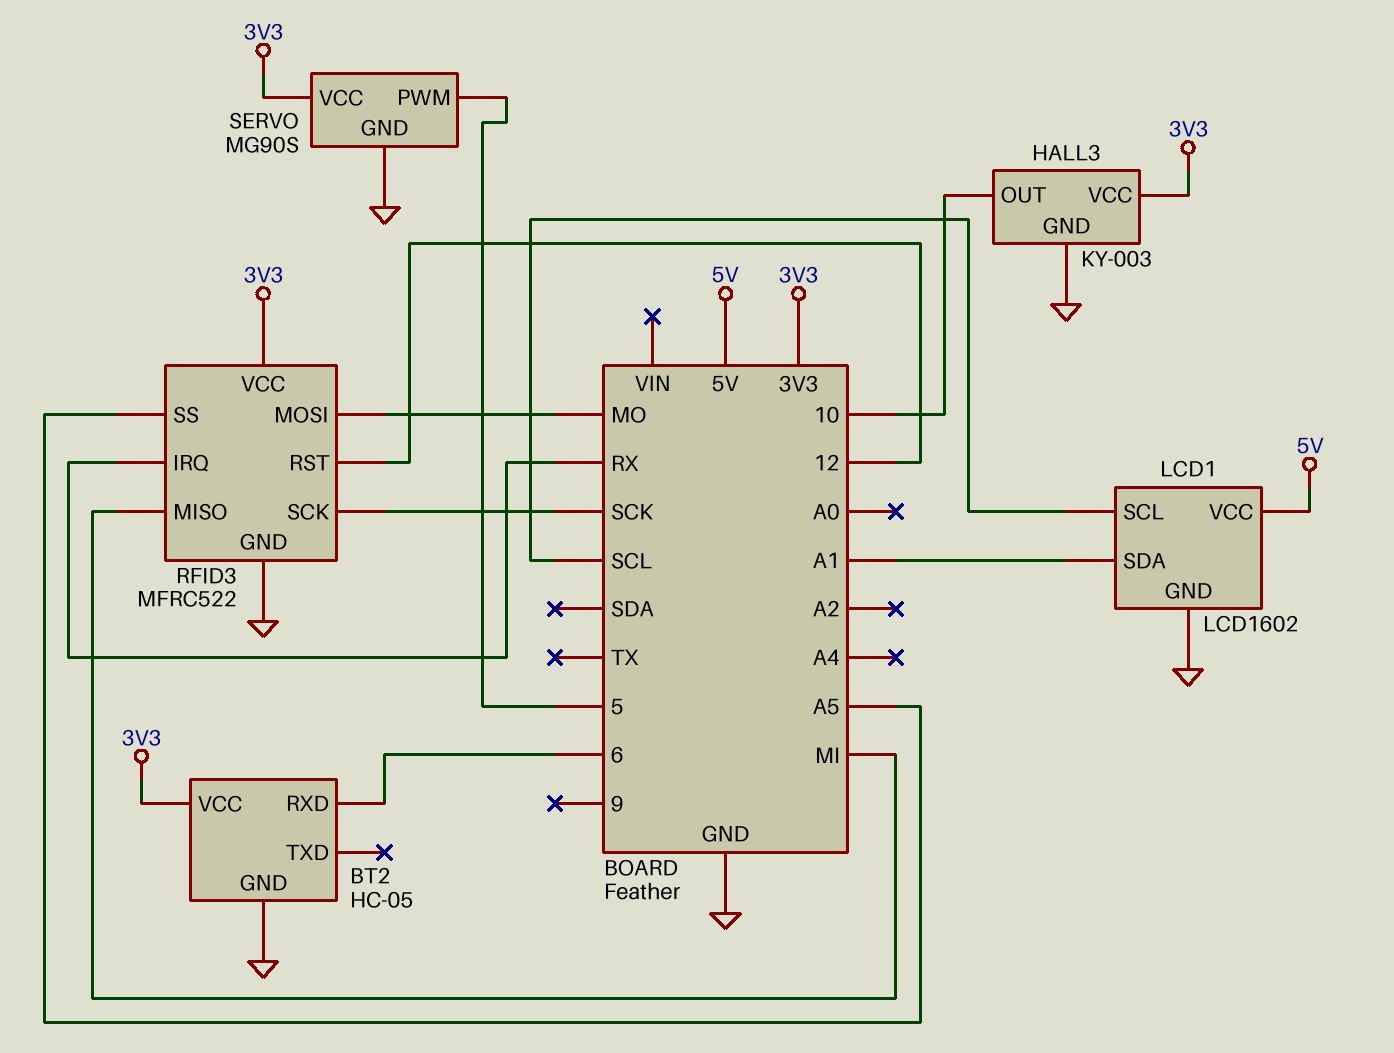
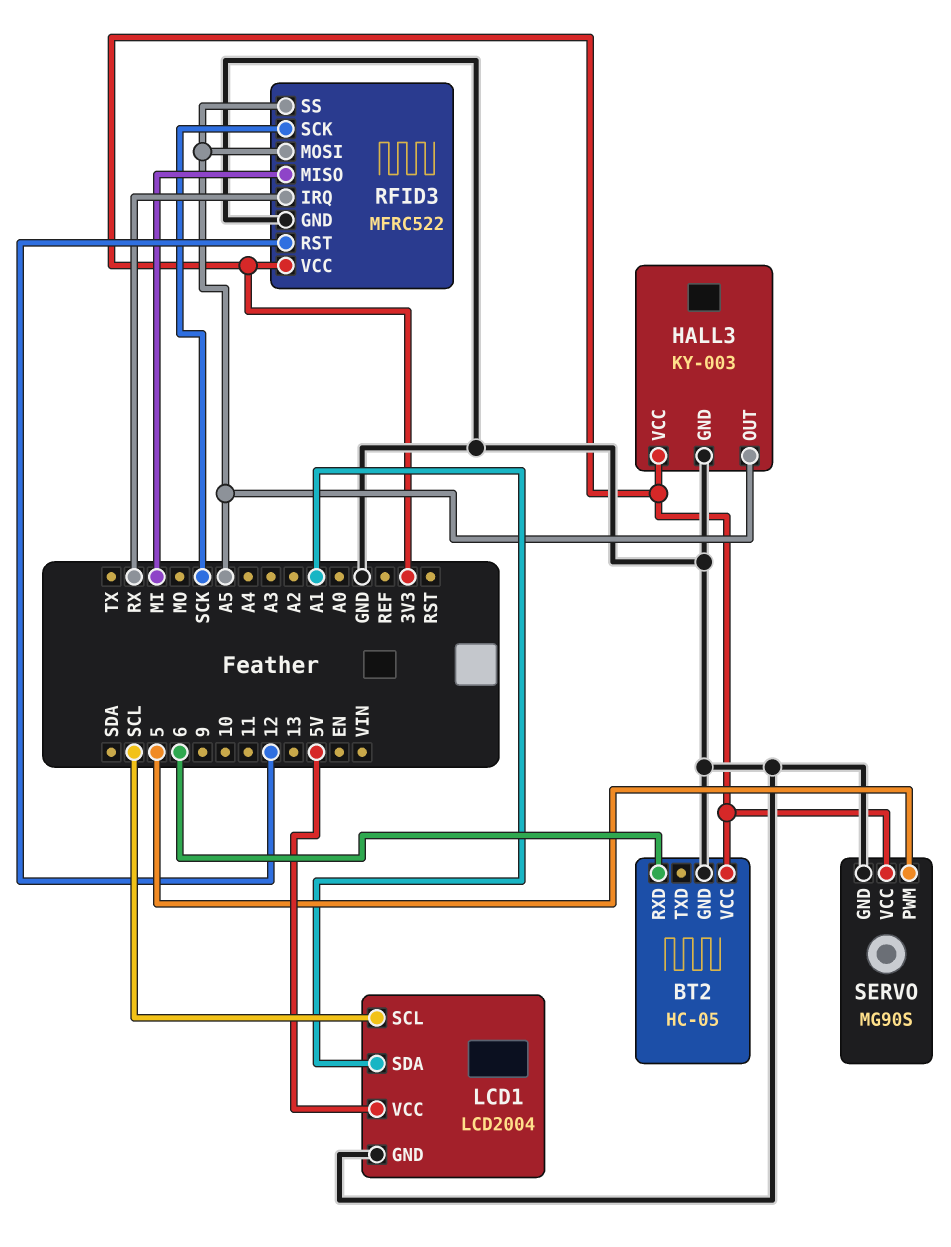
HALL3 pin OUT: 10 -> A5
LCD1: LCD1602 -> LCD2004
RFID3 pin MOSI: MO -> A5

